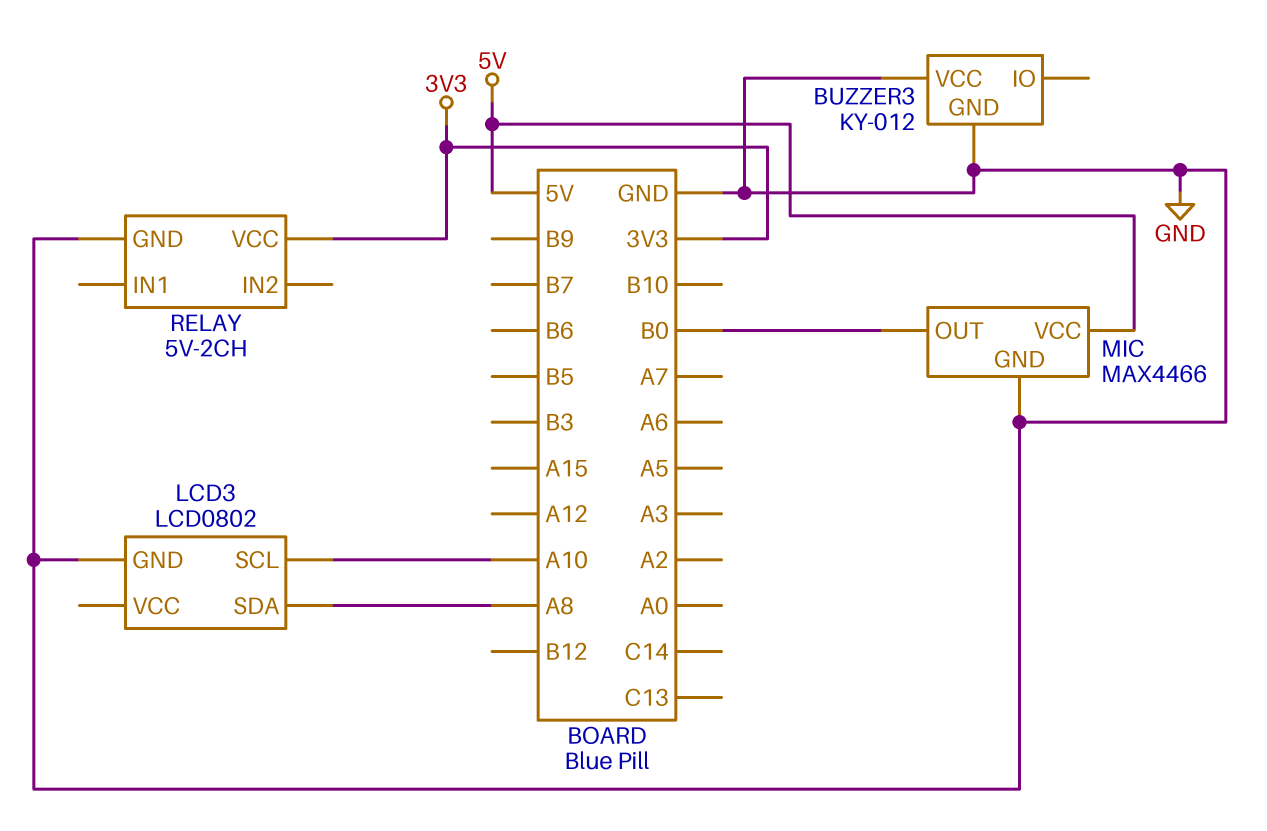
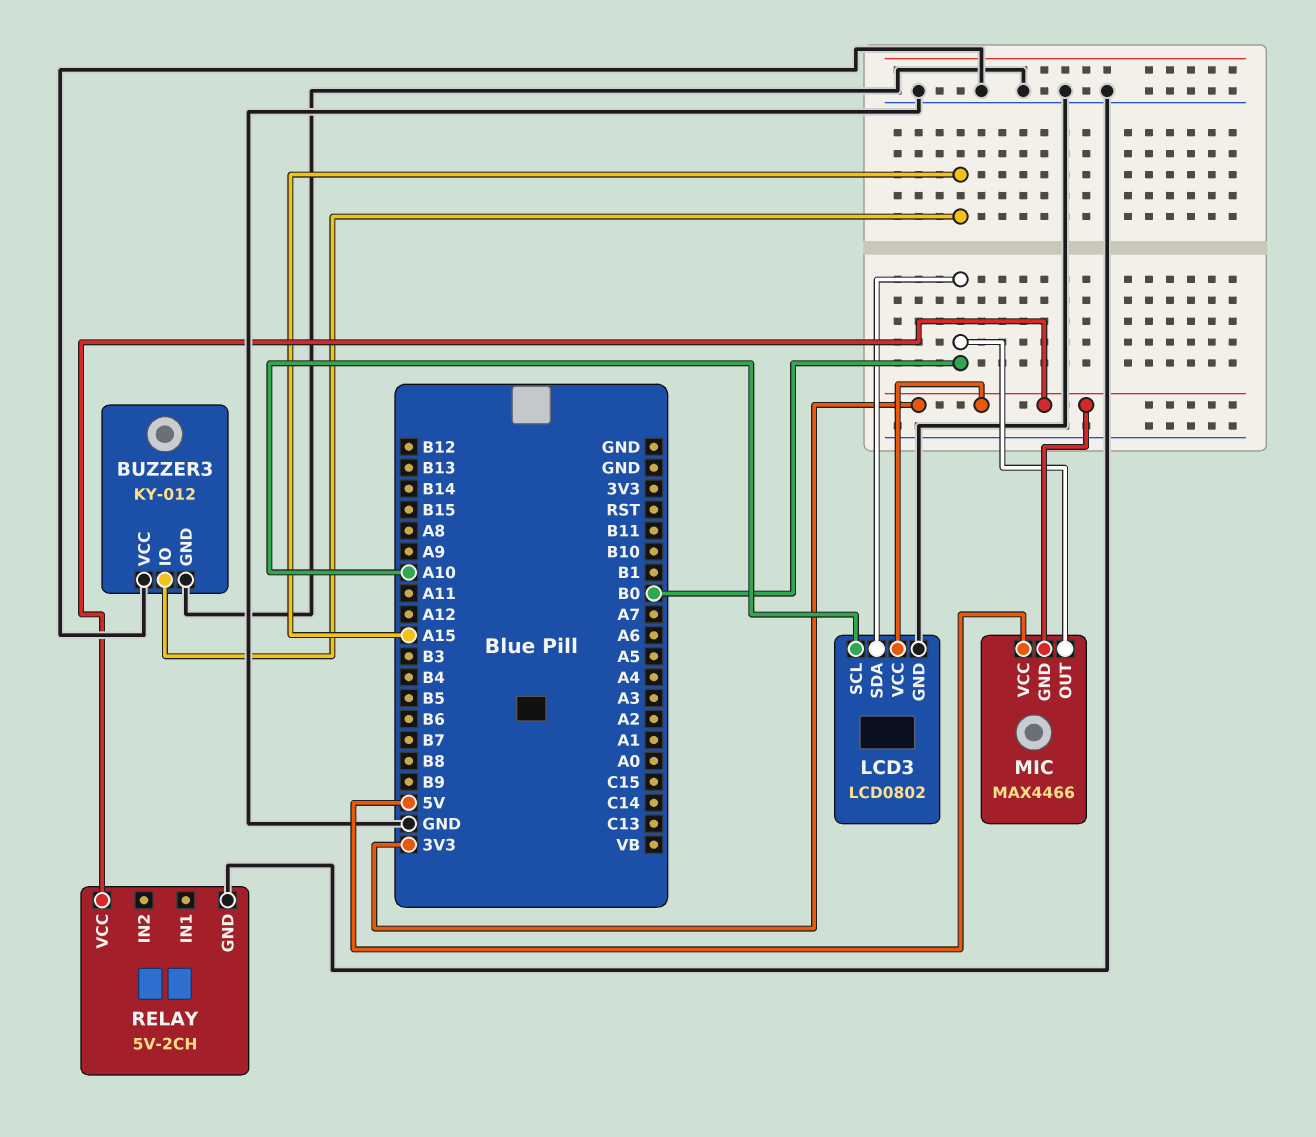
BUZZER3 pin IO: none -> A15
LCD3 pin SDA: A8 -> B0
LCD3 pin VCC: none -> 3V3
MIC pin GND: GND -> 3V3

